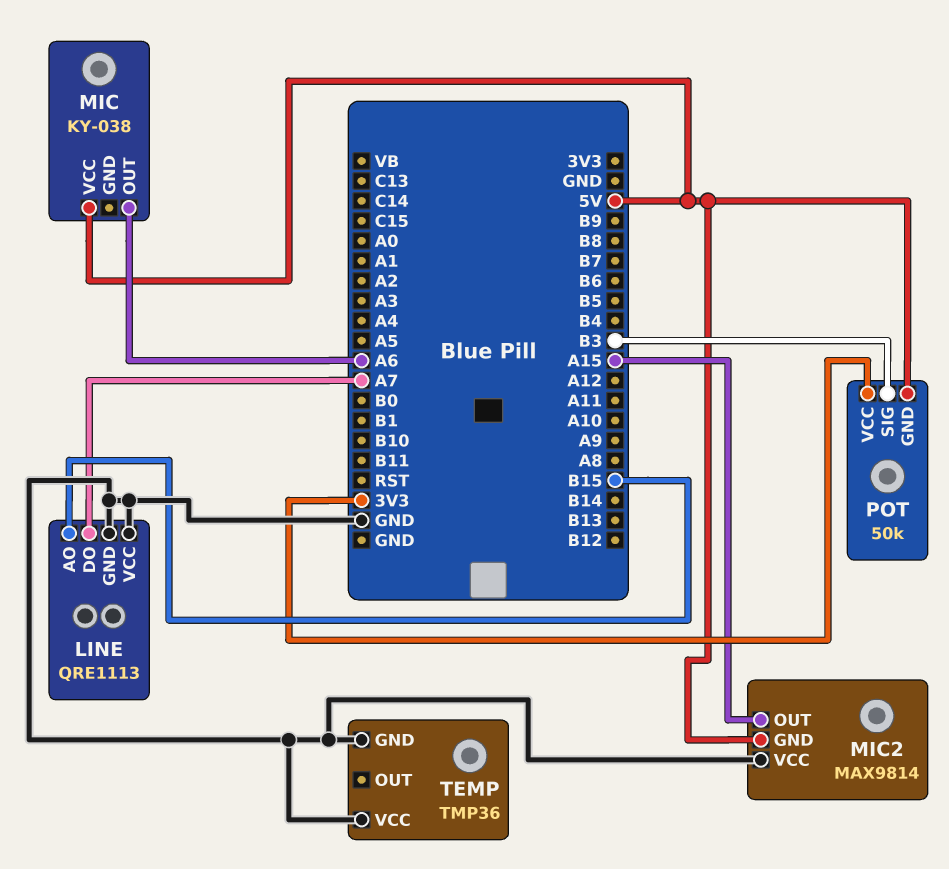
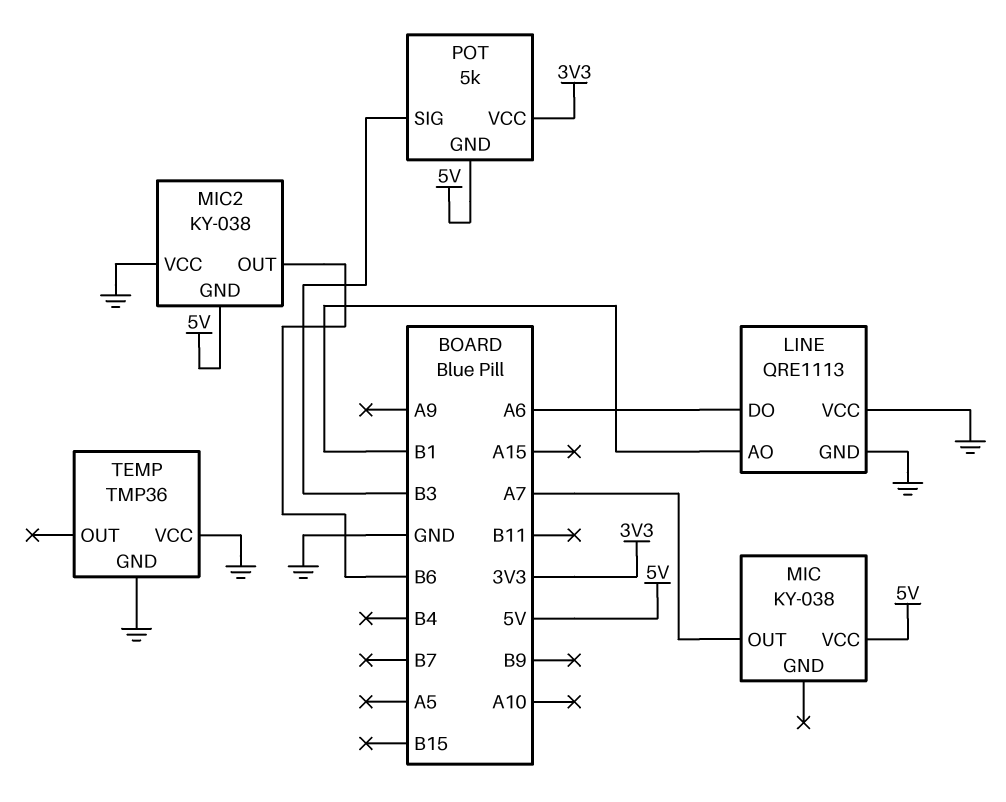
LINE pin AO: B15 -> B1
LINE pin DO: A7 -> A6
MIC pin OUT: A6 -> A7
MIC2: MAX9814 -> KY-038
MIC2 pin OUT: A15 -> B6
POT: 50k -> 5k

